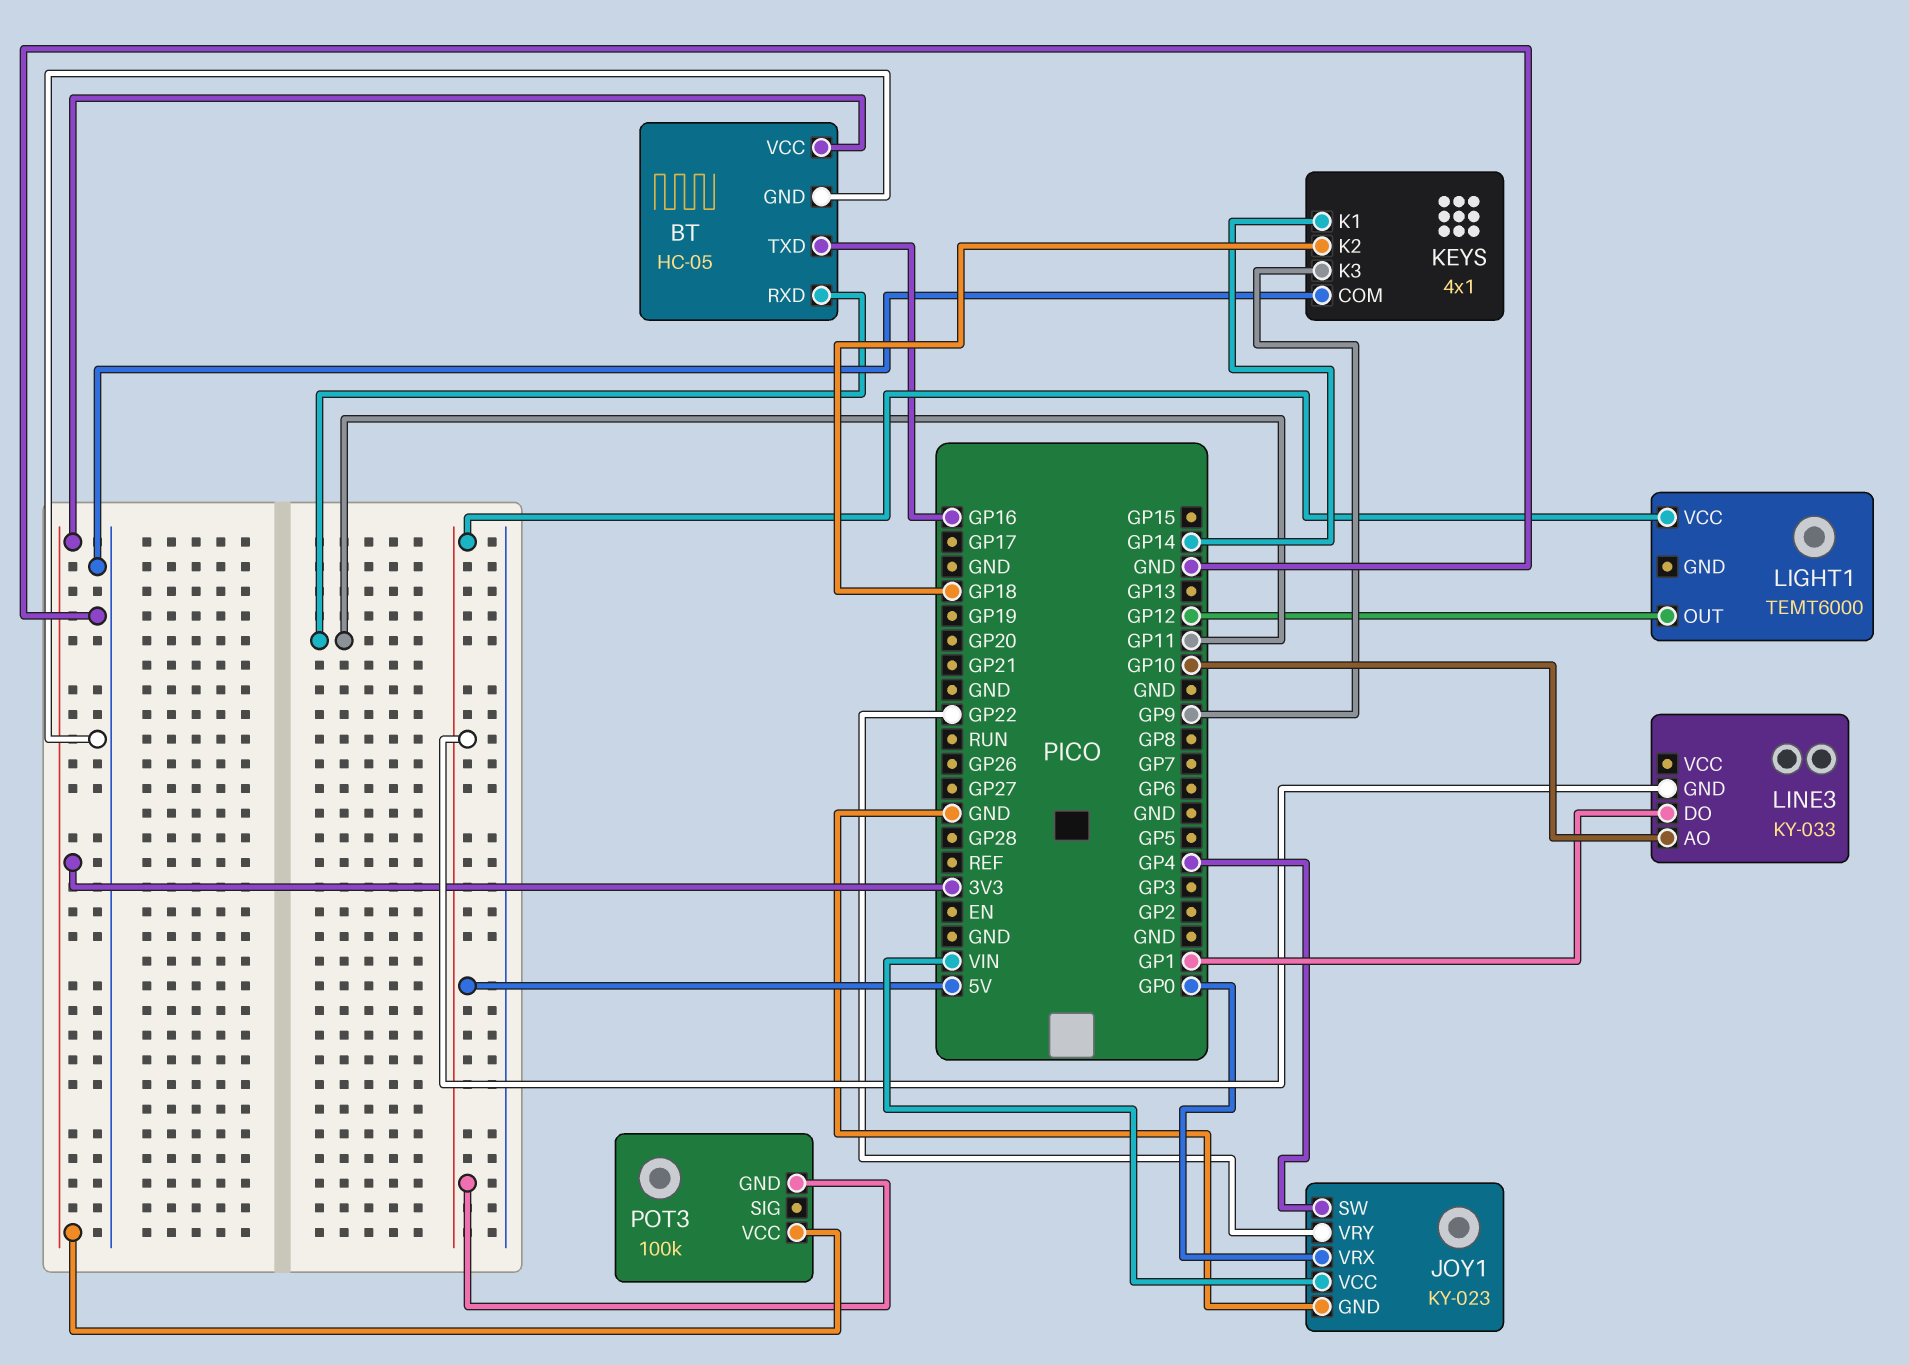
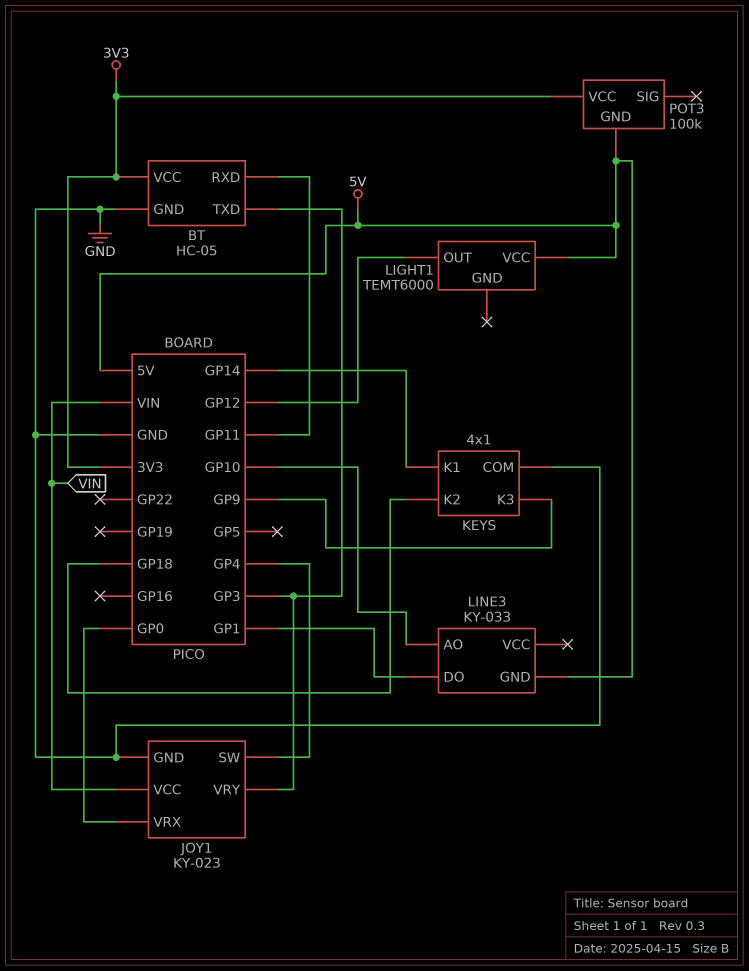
BT pin TXD: GP16 -> GP3
JOY1 pin VRY: GP22 -> GP3

